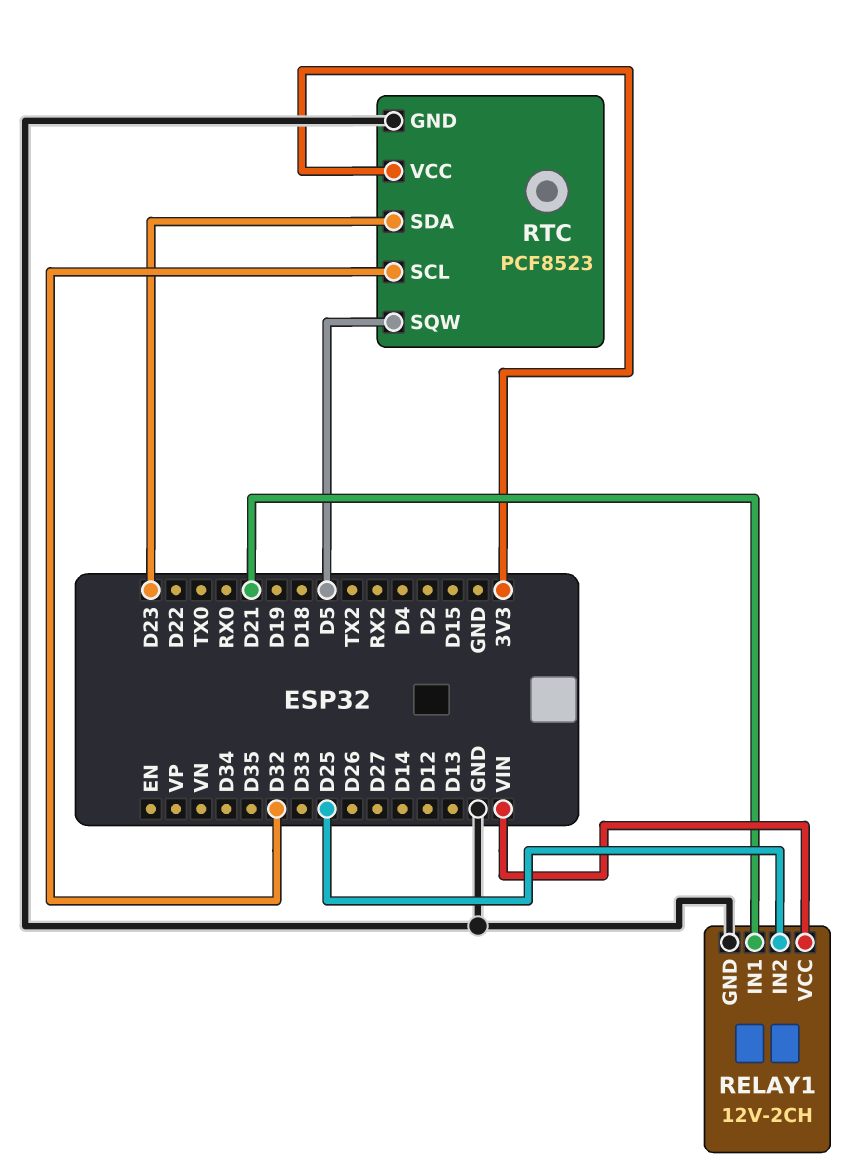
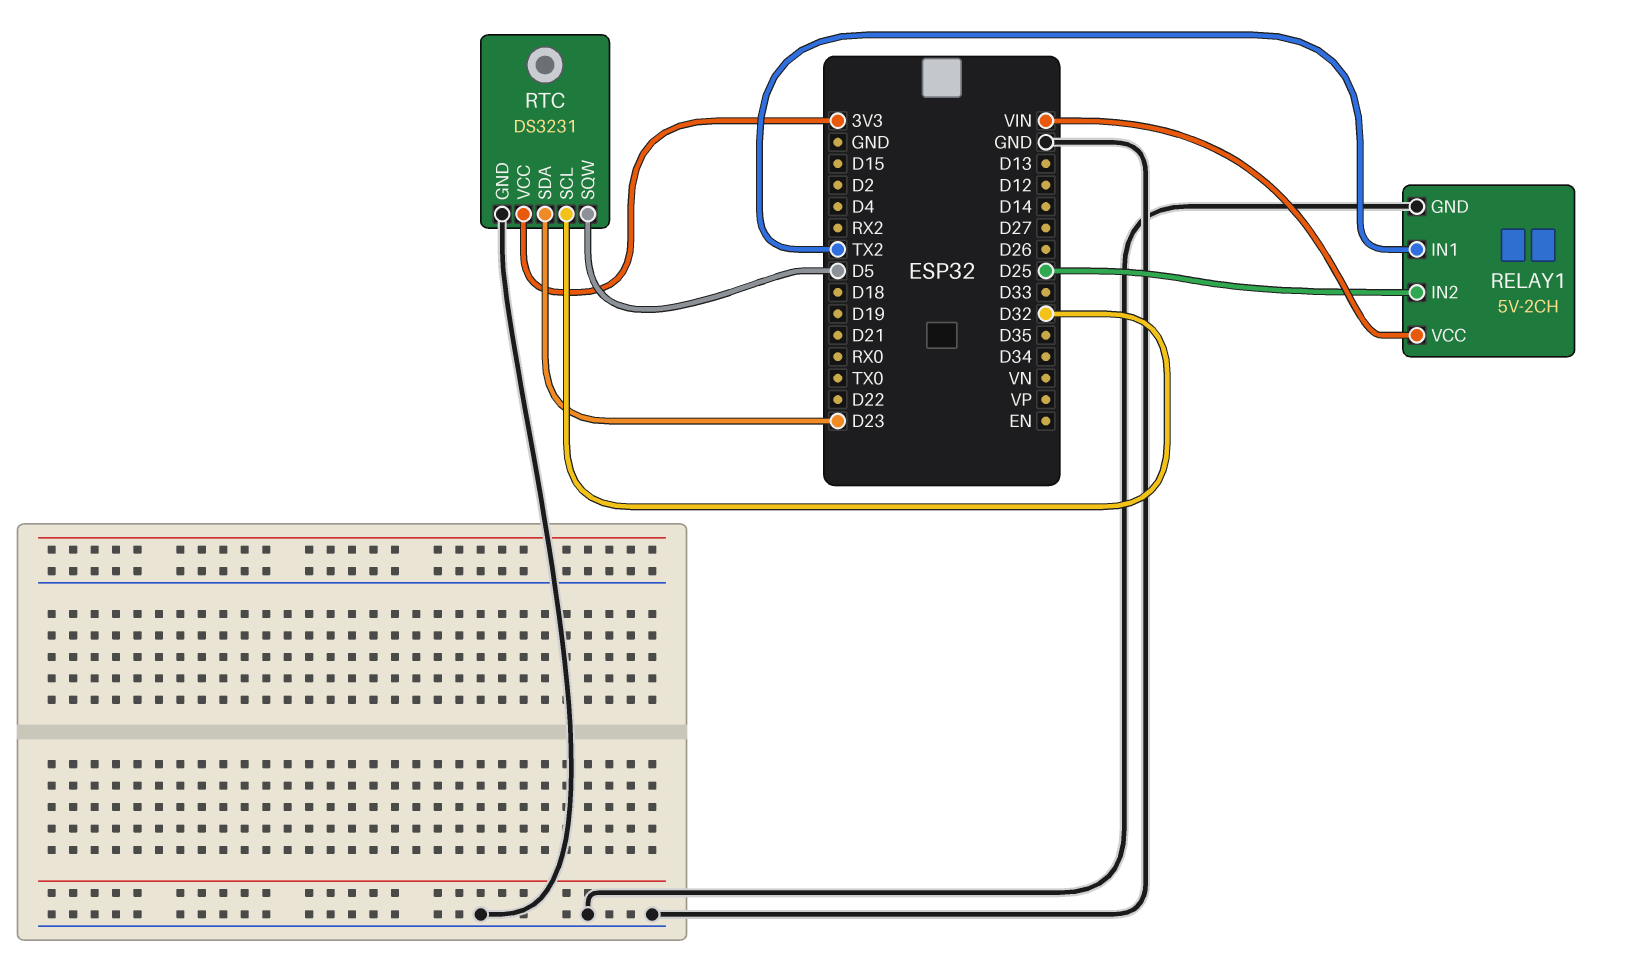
RELAY1: 12V-2CH -> 5V-2CH
RELAY1 pin IN1: D21 -> TX2
RTC: PCF8523 -> DS3231

